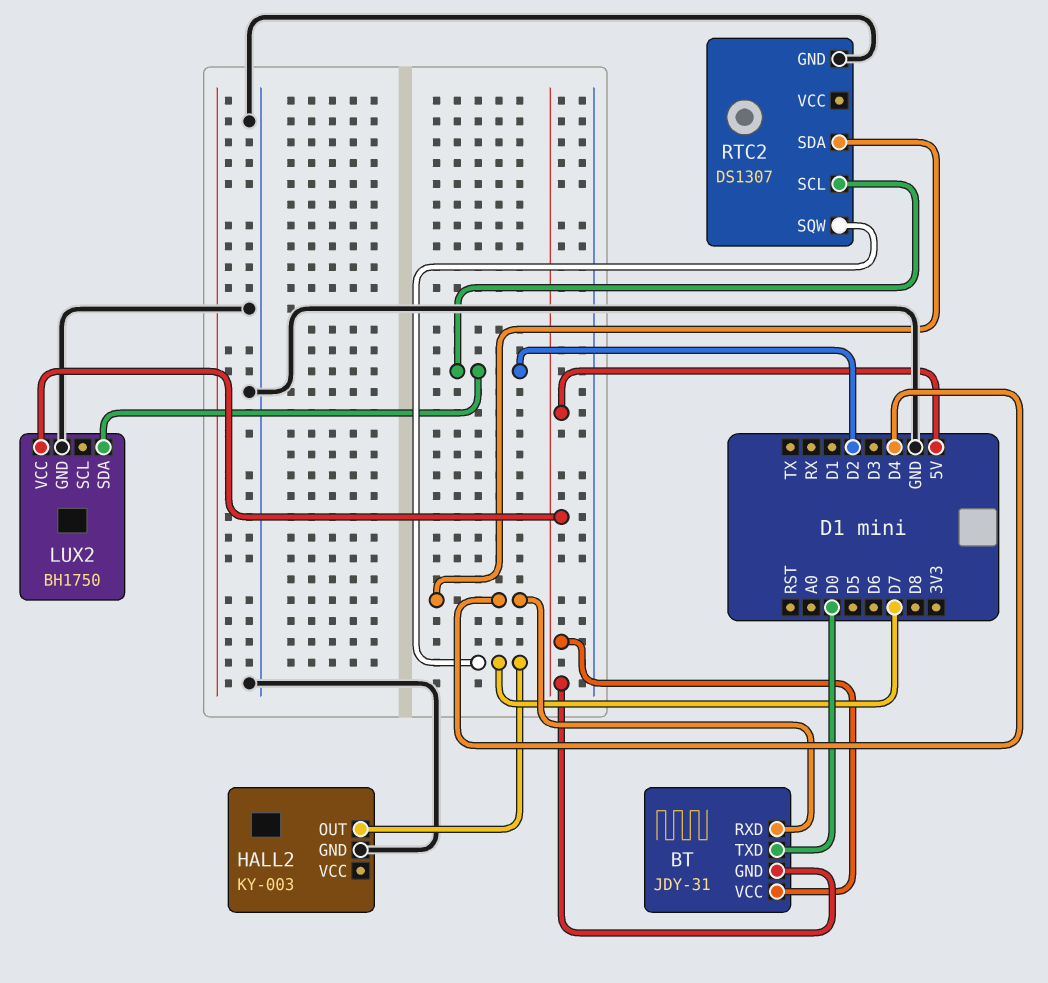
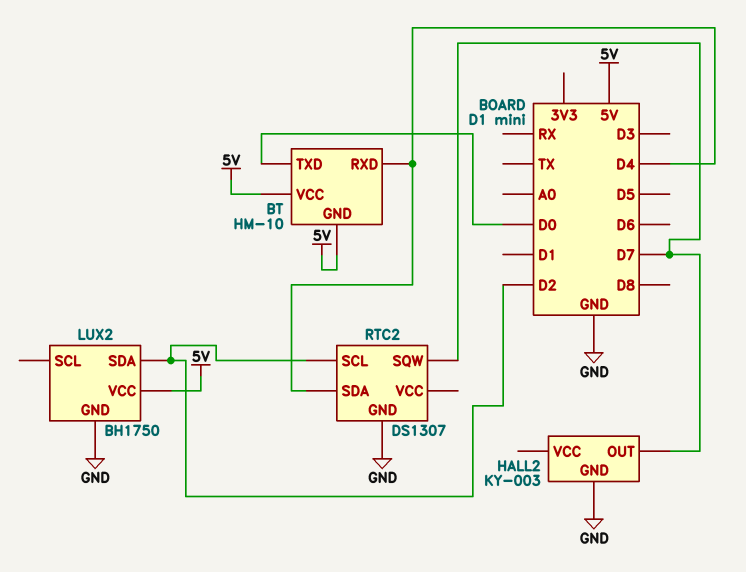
BT: JDY-31 -> HM-10

